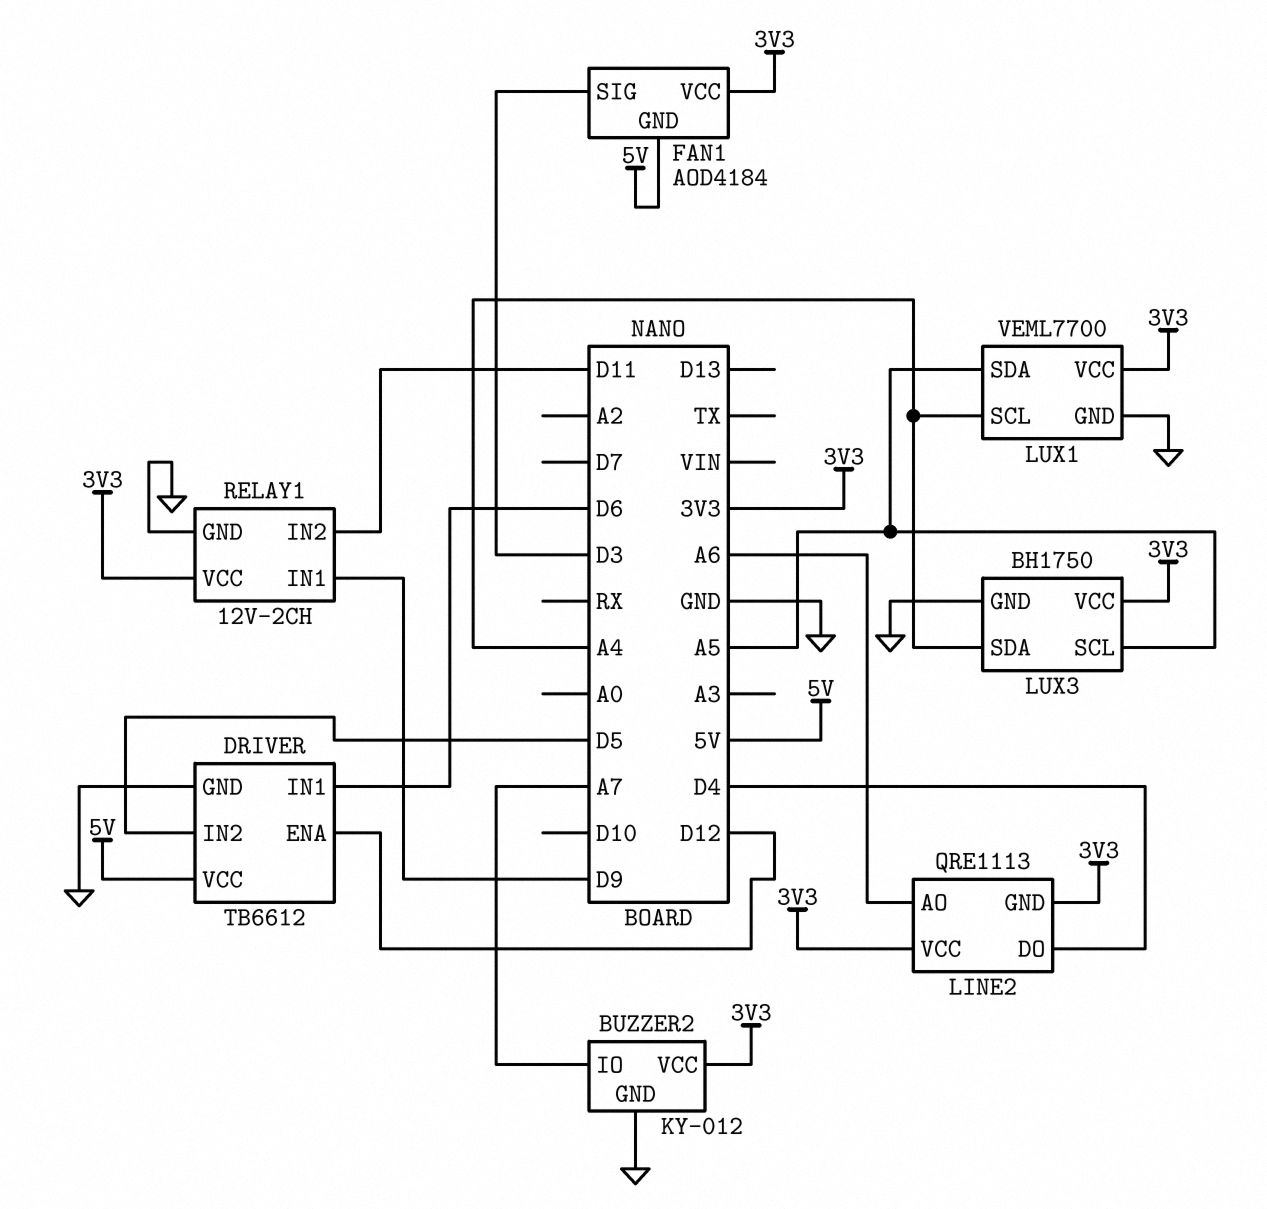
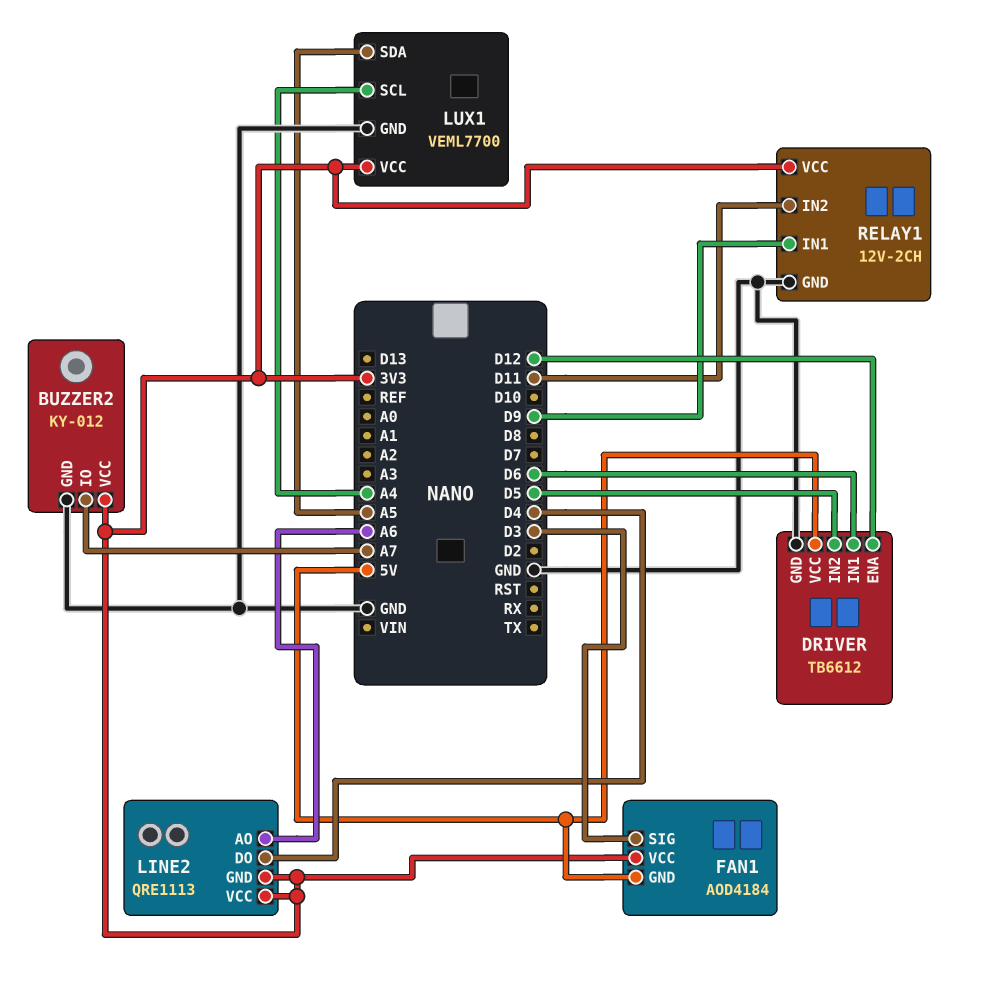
LUX3: BH1750 -> none
LUX3 pin GND: GND -> none
LUX3 pin SCL: A5 -> none
LUX3 pin SDA: A4 -> none
LUX3 pin VCC: 3V3 -> none

